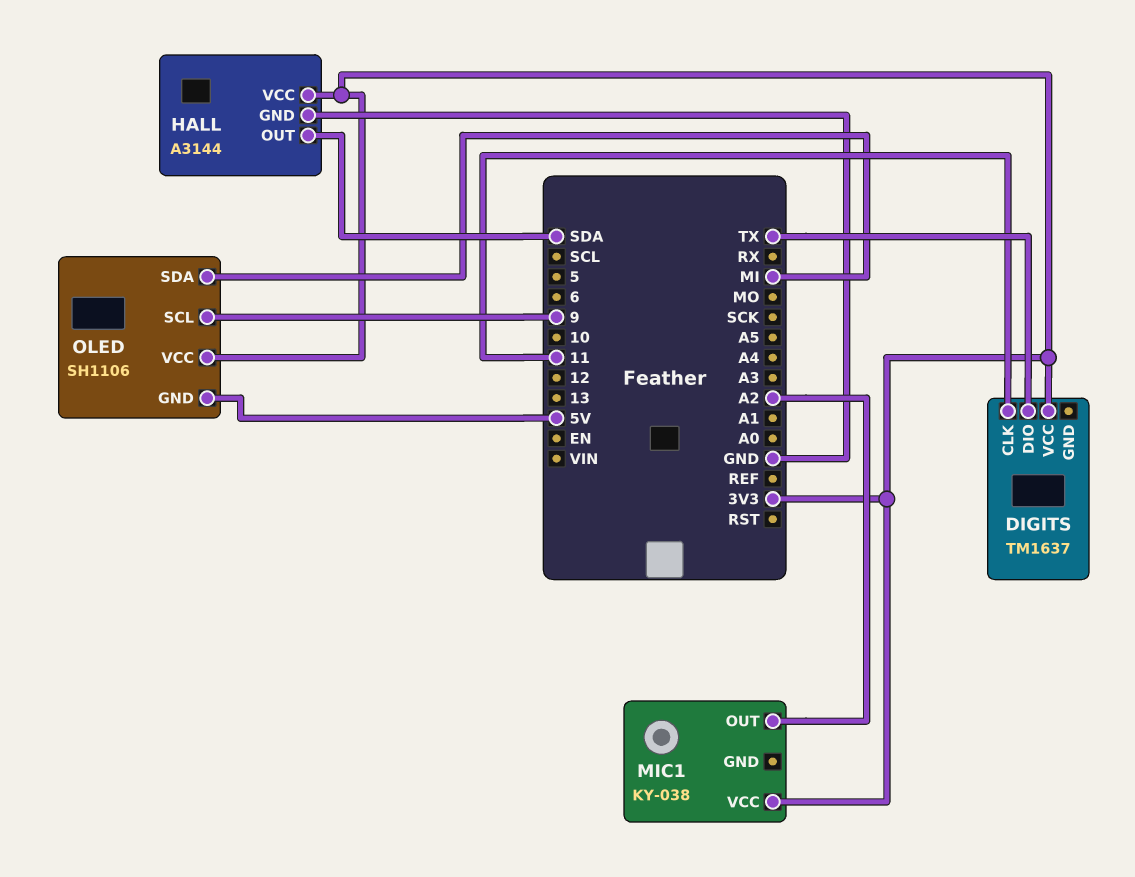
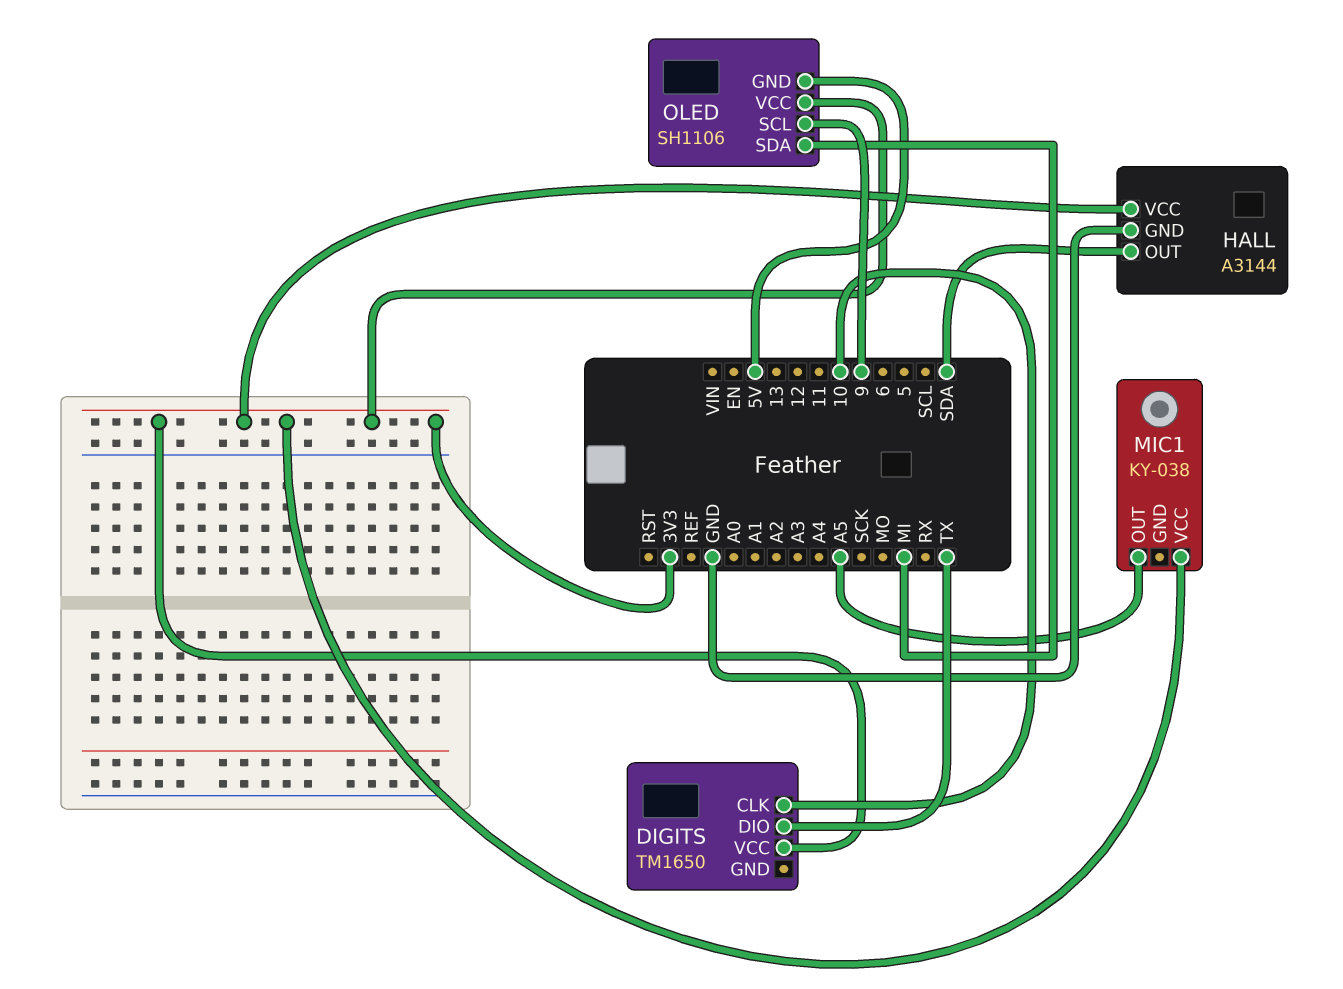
DIGITS: TM1637 -> TM1650
DIGITS pin CLK: 11 -> 10
MIC1 pin OUT: A2 -> A5

